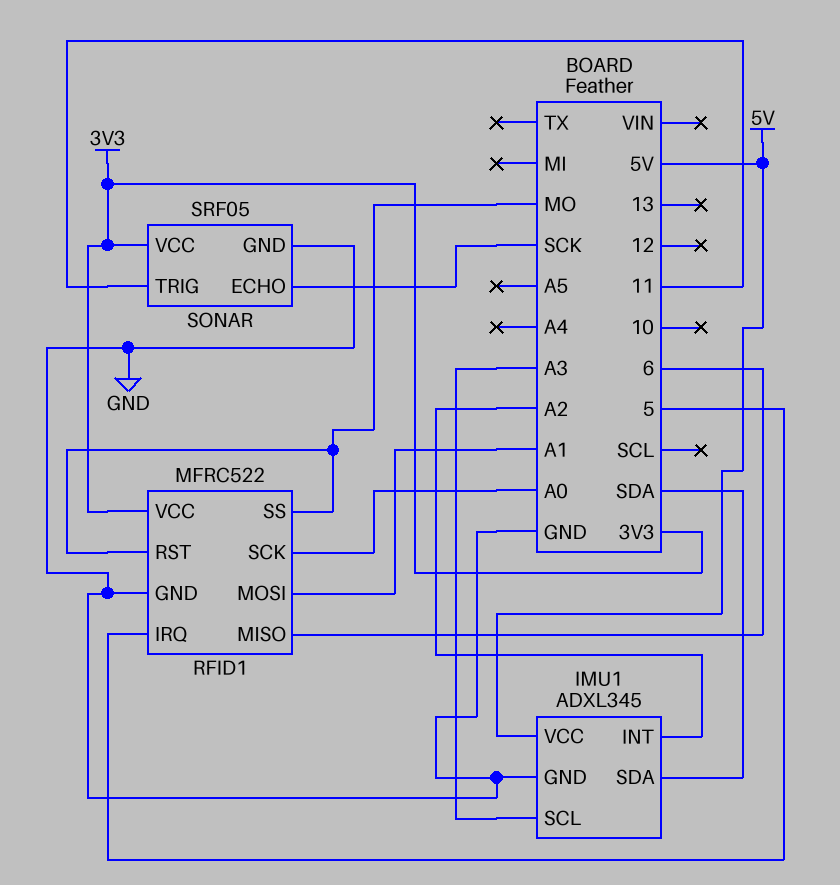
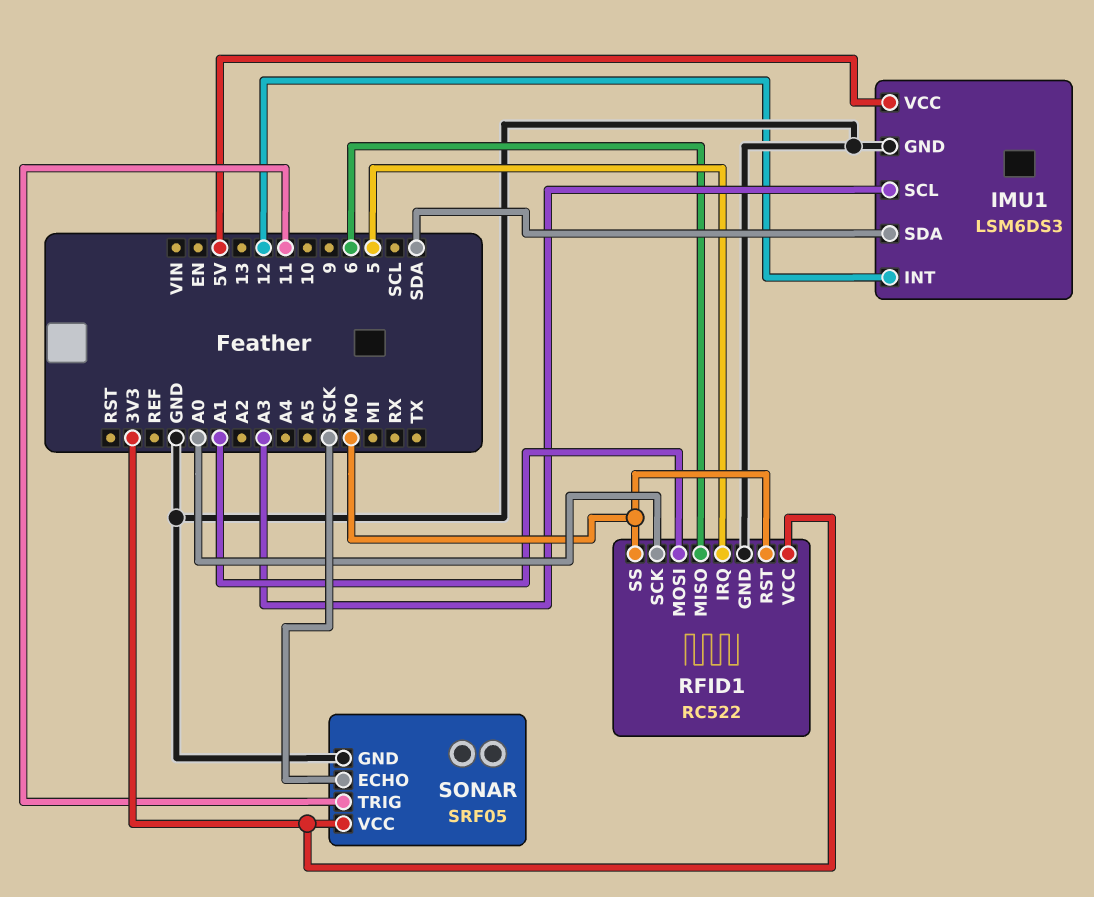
IMU1: ADXL345 -> LSM6DS3
IMU1 pin INT: A2 -> 12
RFID1: MFRC522 -> RC522

